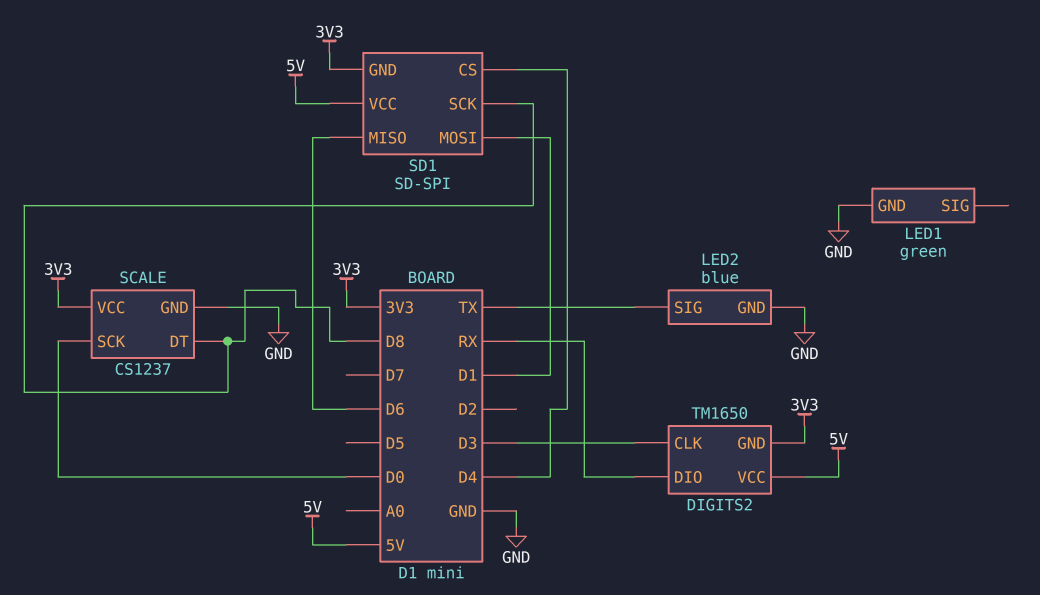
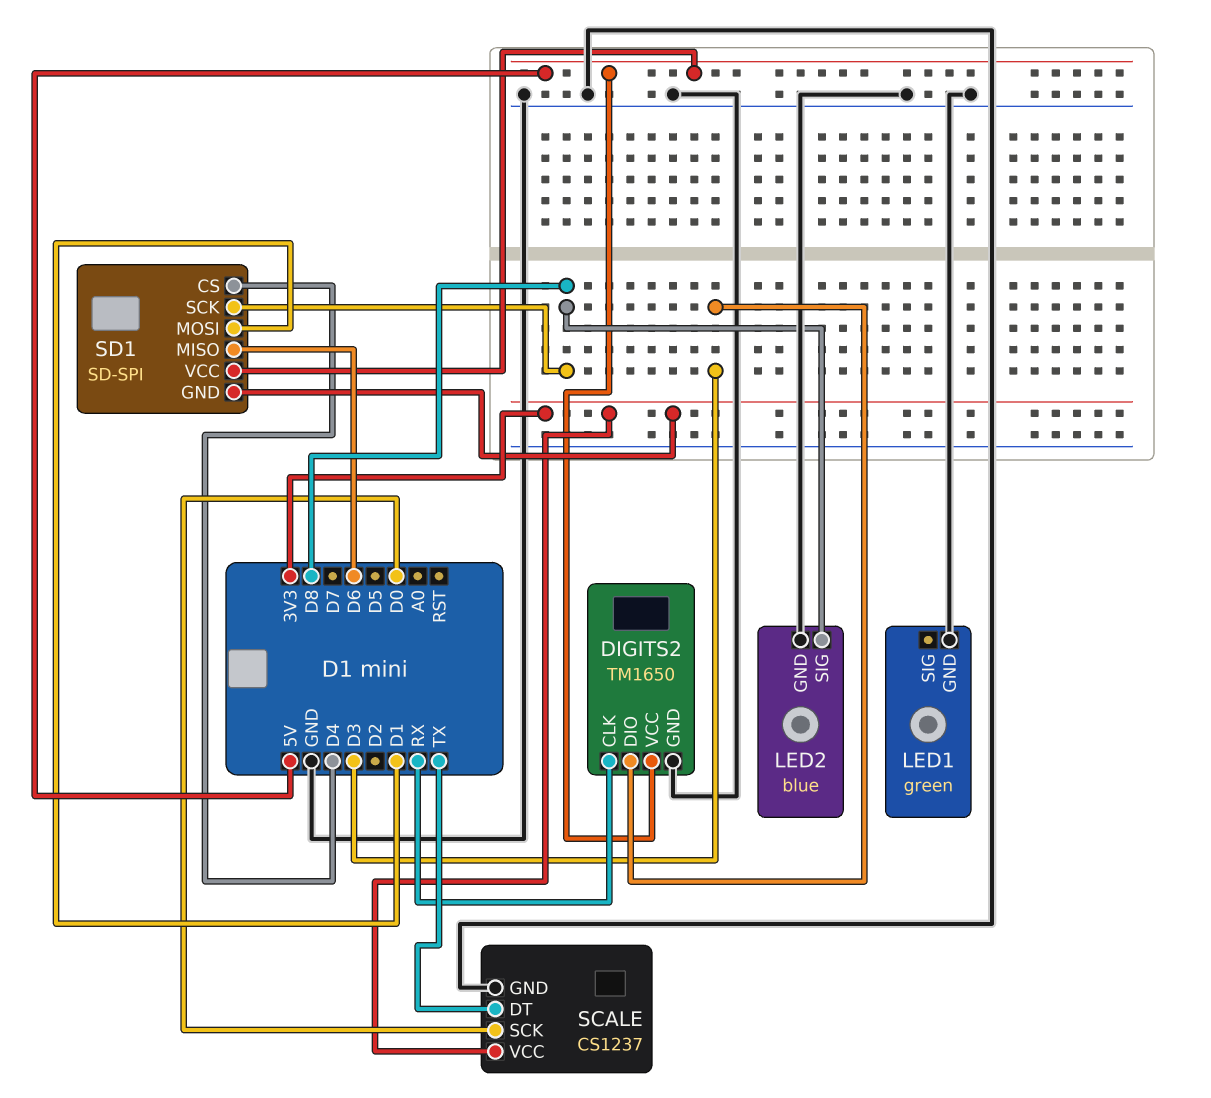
DIGITS2 pin CLK: D3 -> RX
DIGITS2 pin DIO: RX -> D3
DIGITS2 pin GND: 3V3 -> GND
LED2 pin SIG: TX -> D8
SCALE pin DT: D8 -> TX

